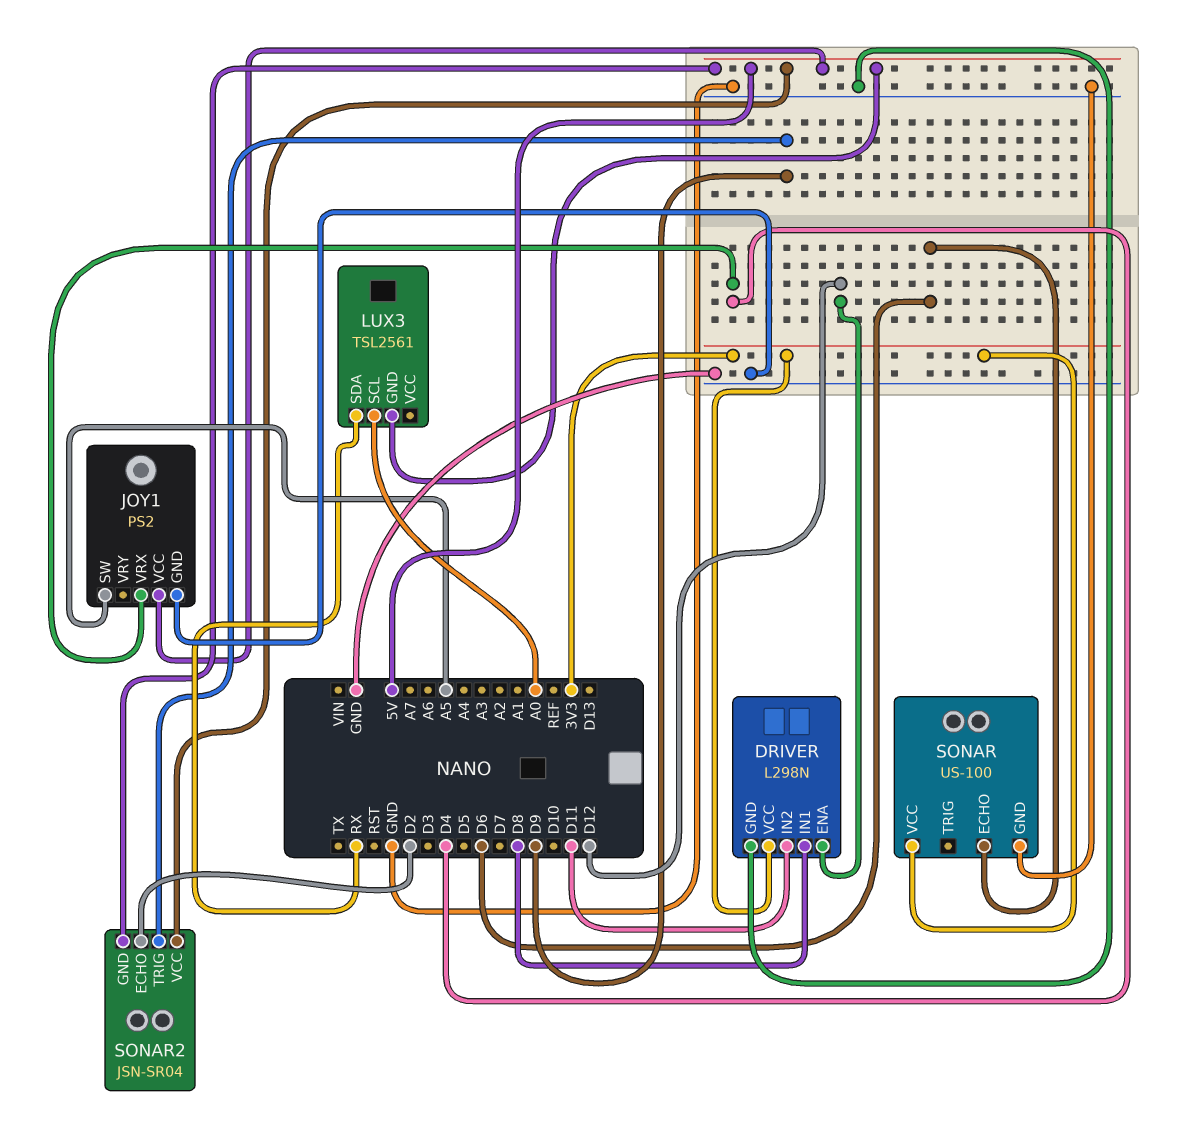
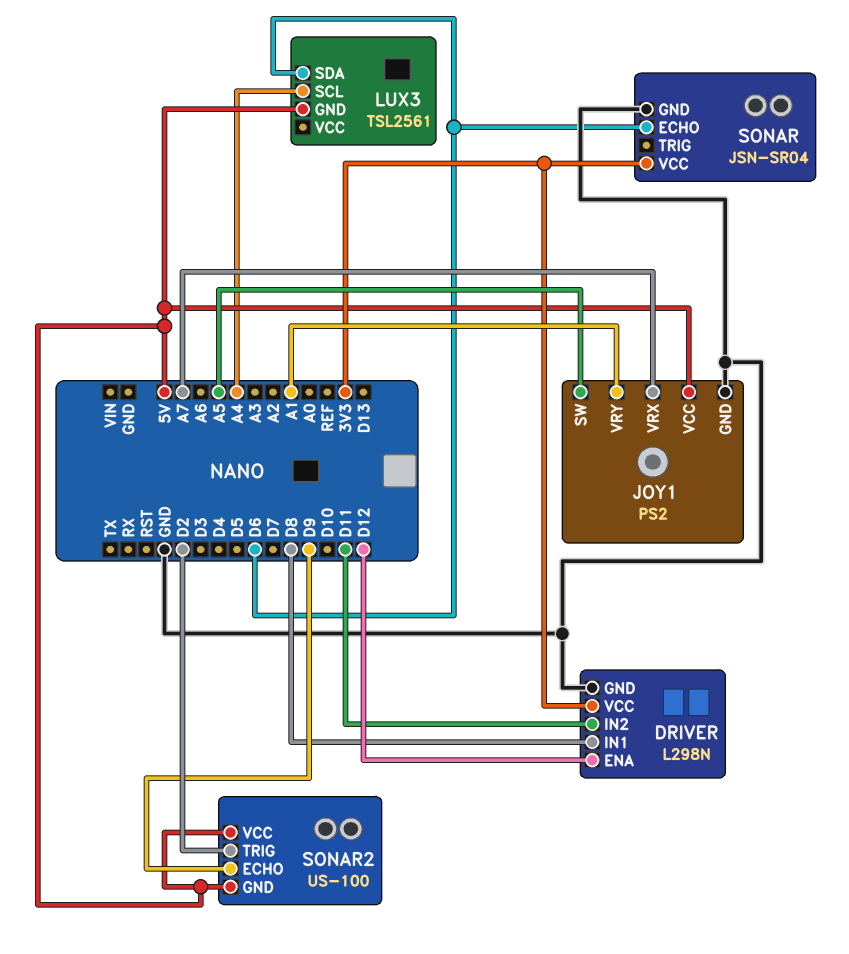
JOY1 pin VRX: D4 -> A7
JOY1 pin VRY: none -> A1
LUX3 pin SCL: A0 -> A4
LUX3 pin SDA: RX -> D6
SONAR: US-100 -> JSN-SR04
SONAR2: JSN-SR04 -> US-100
SONAR2 pin ECHO: D2 -> D9
SONAR2 pin TRIG: D9 -> D2

